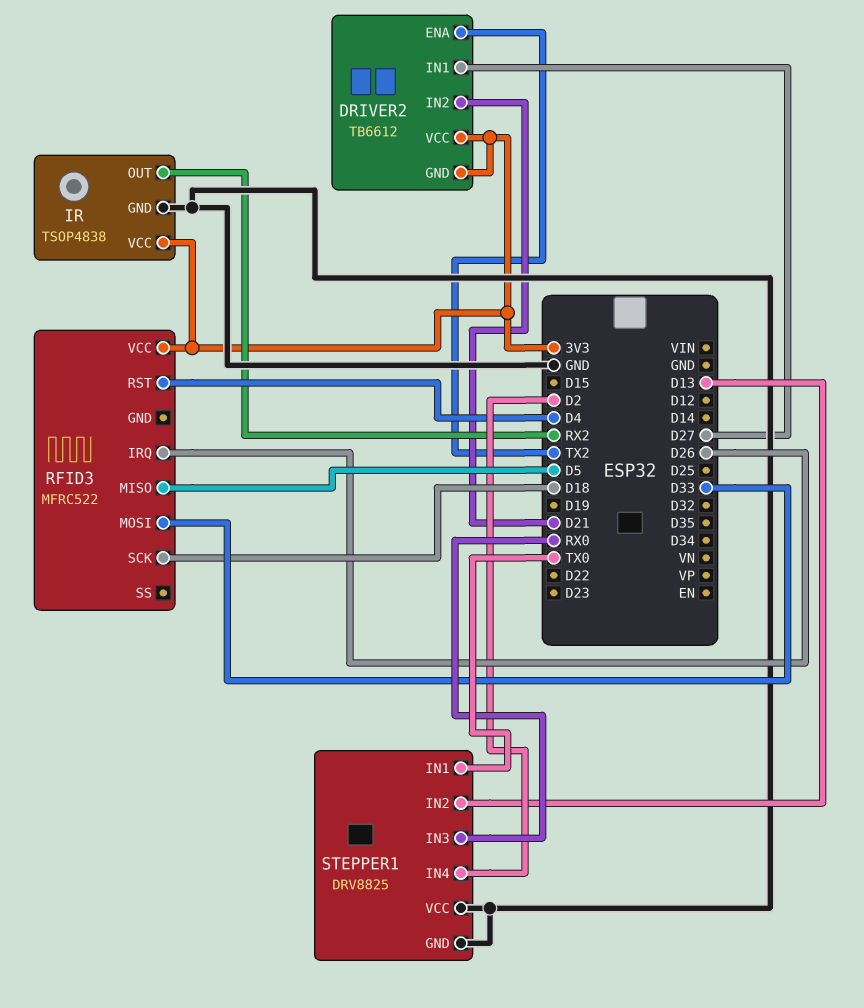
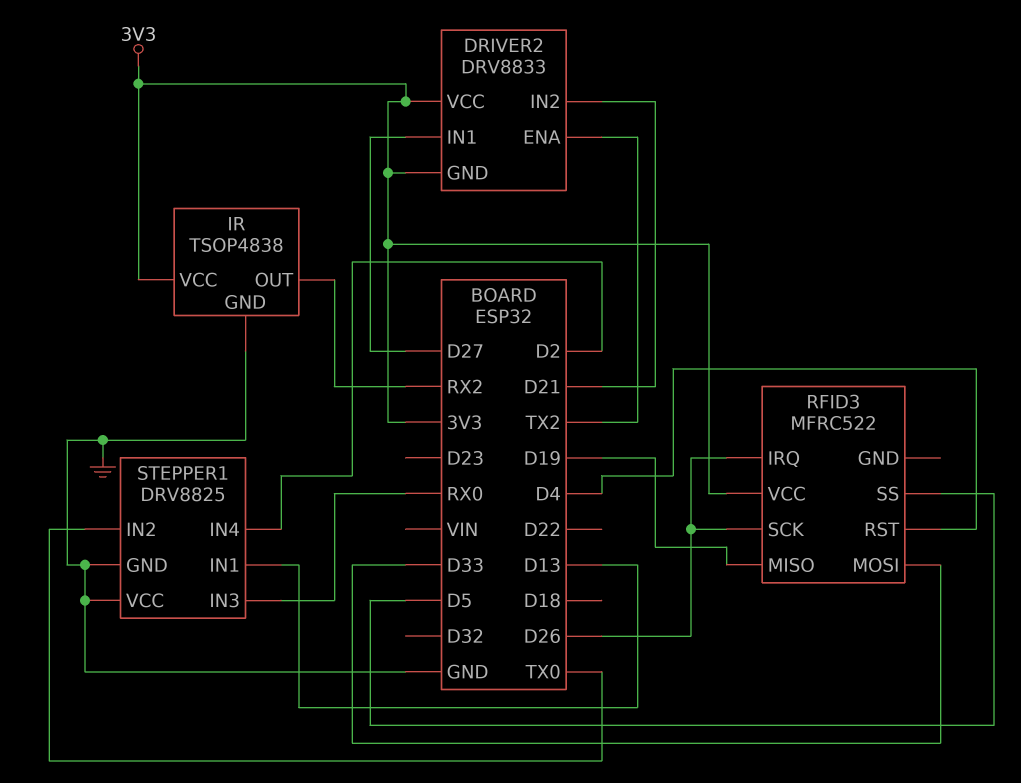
DRIVER2: TB6612 -> DRV8833
RFID3 pin MISO: D5 -> D19
RFID3 pin SCK: D18 -> D26
RFID3 pin SS: none -> D5
STEPPER1 pin IN1: TX0 -> D13
STEPPER1 pin IN2: D13 -> TX0

